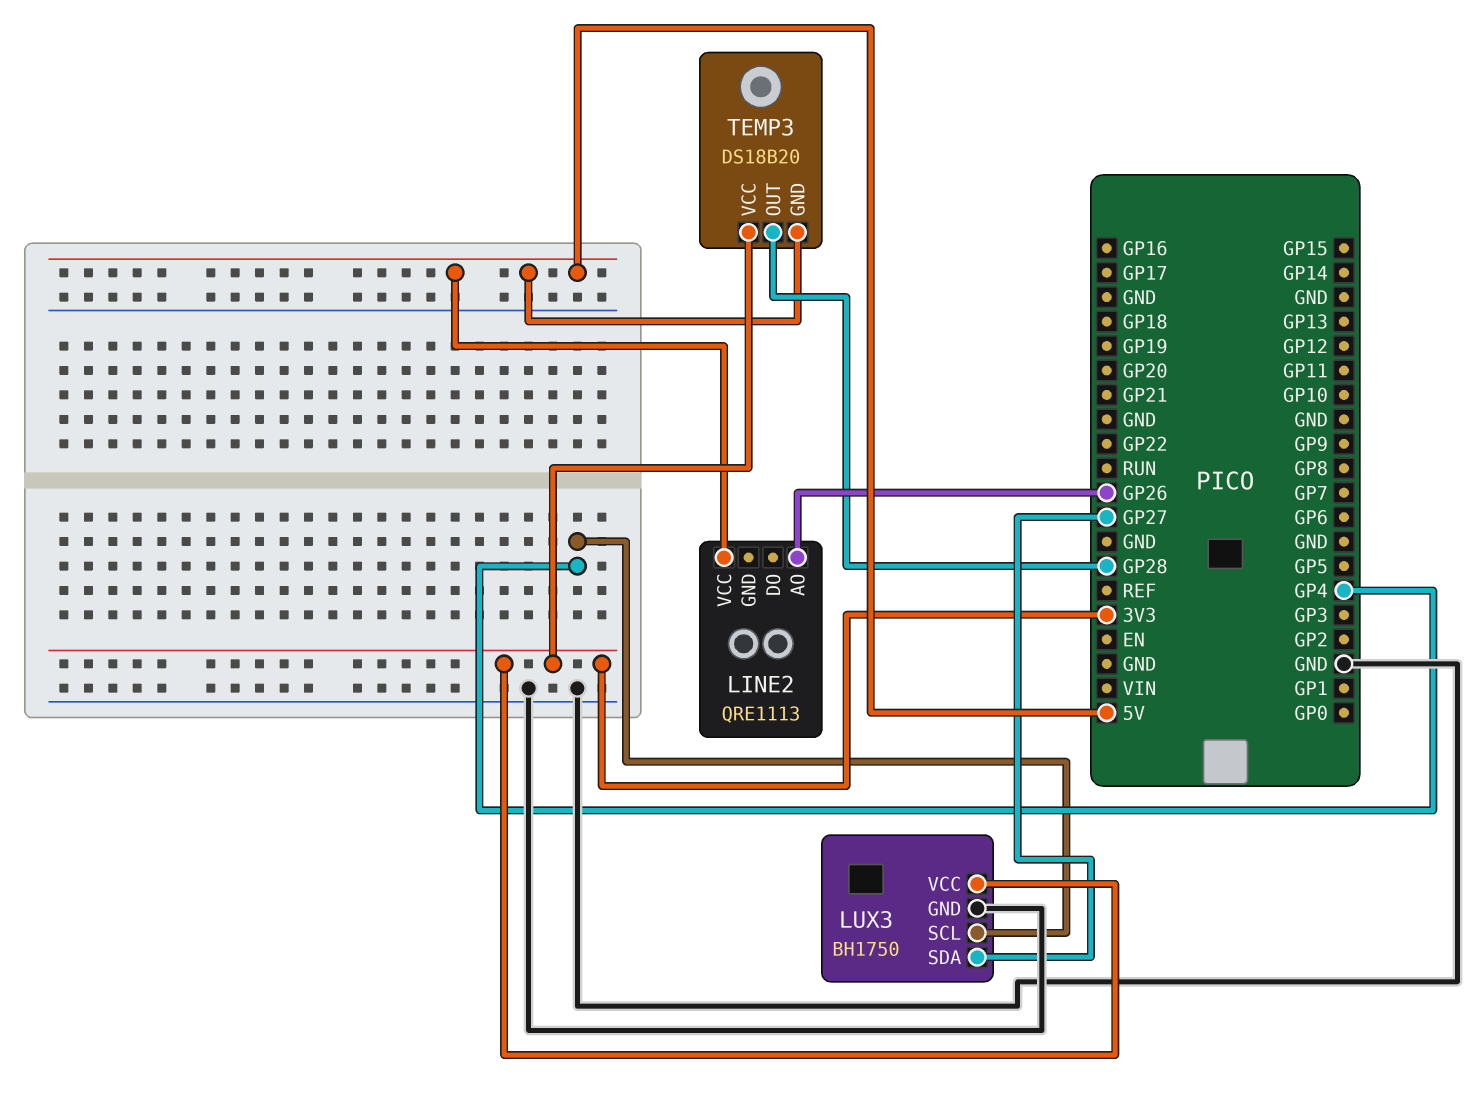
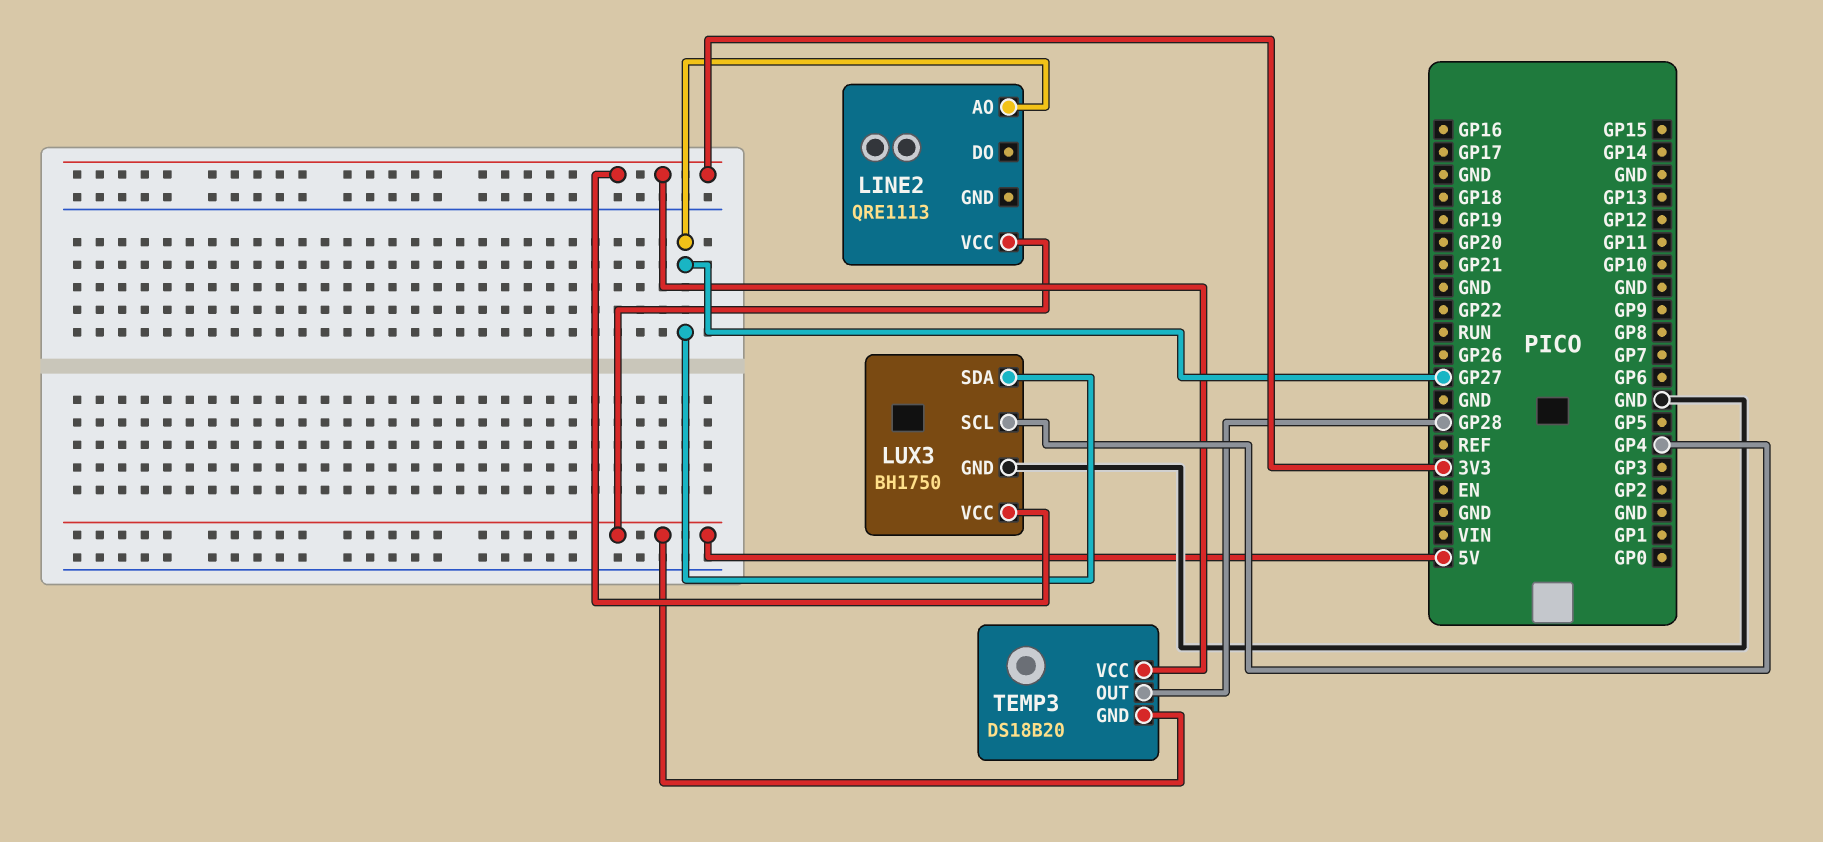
LINE2 pin AO: GP26 -> GP27

